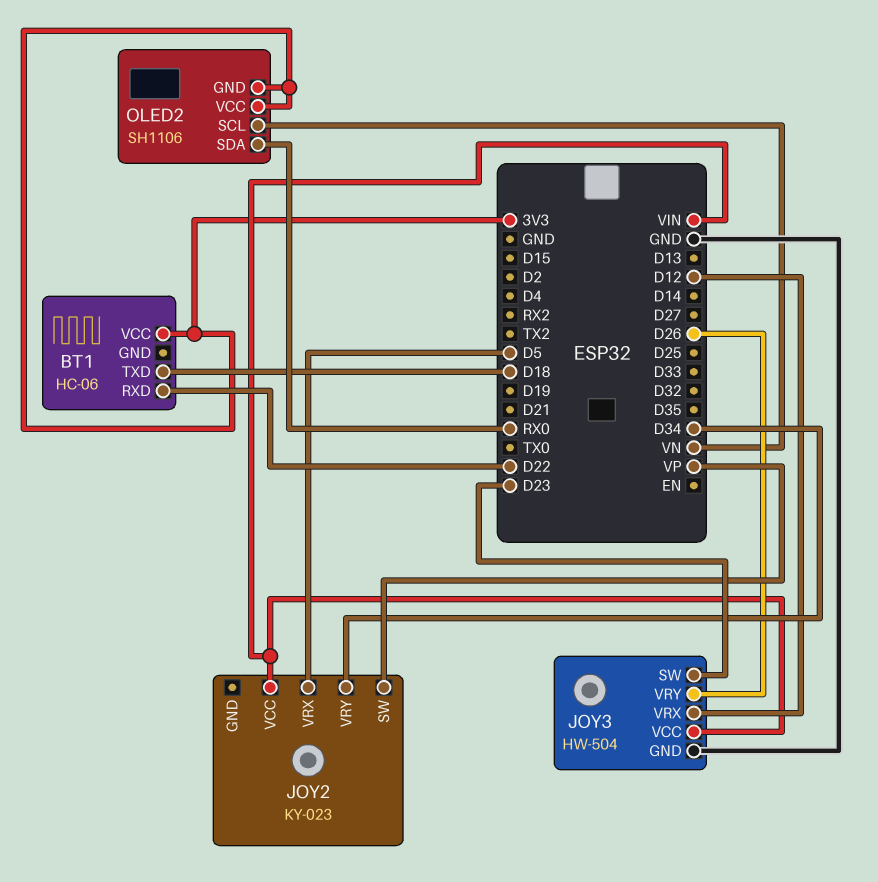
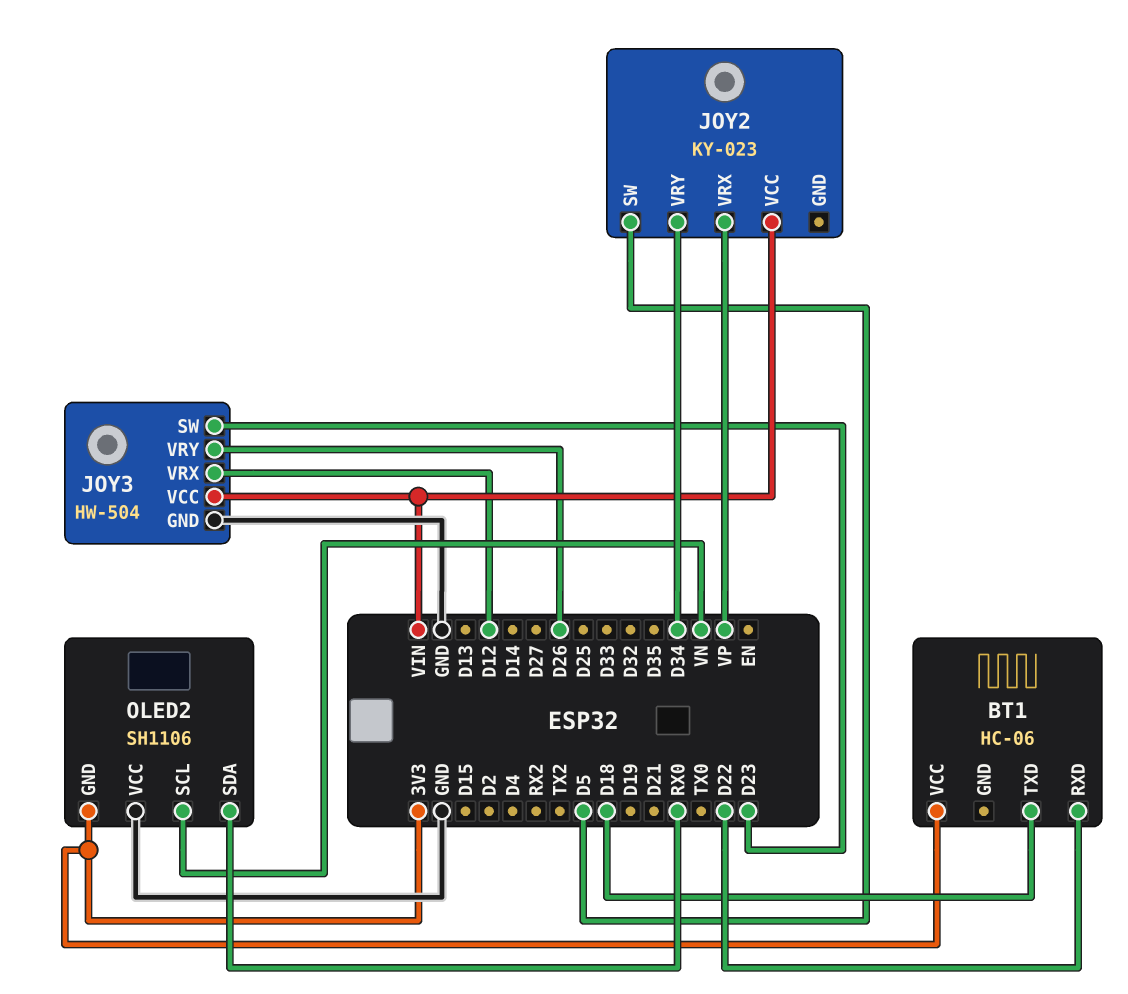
JOY2 pin SW: VP -> D5
JOY2 pin VRX: D5 -> VP
OLED2 pin VCC: 3V3 -> GND

